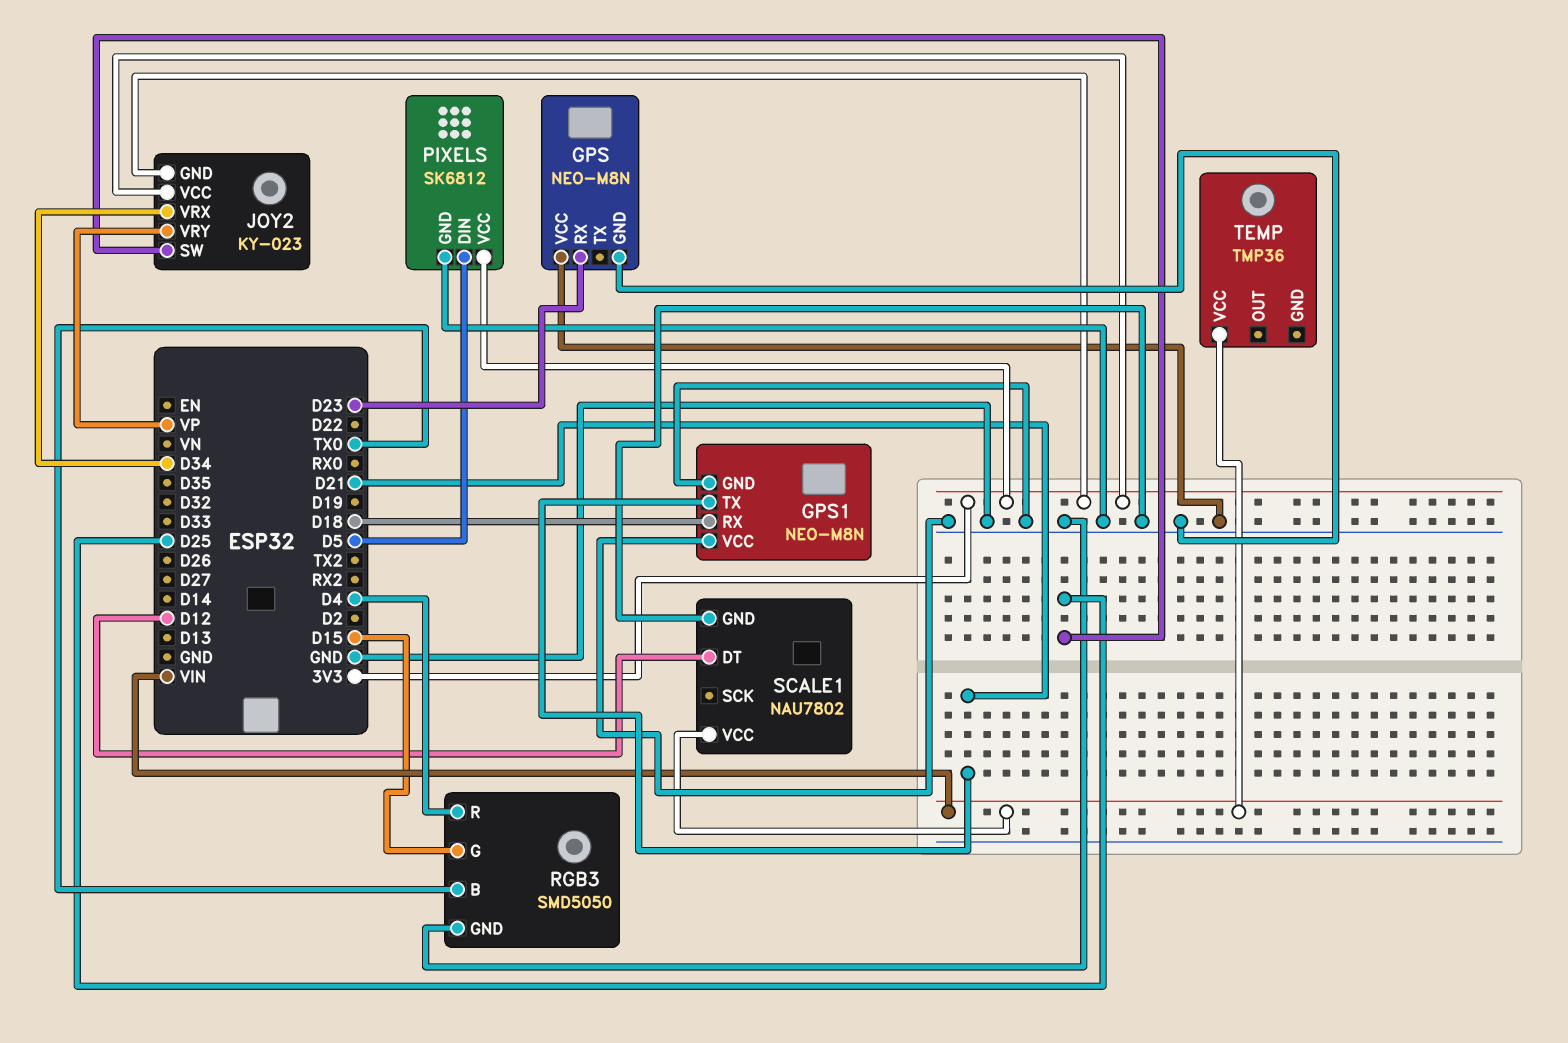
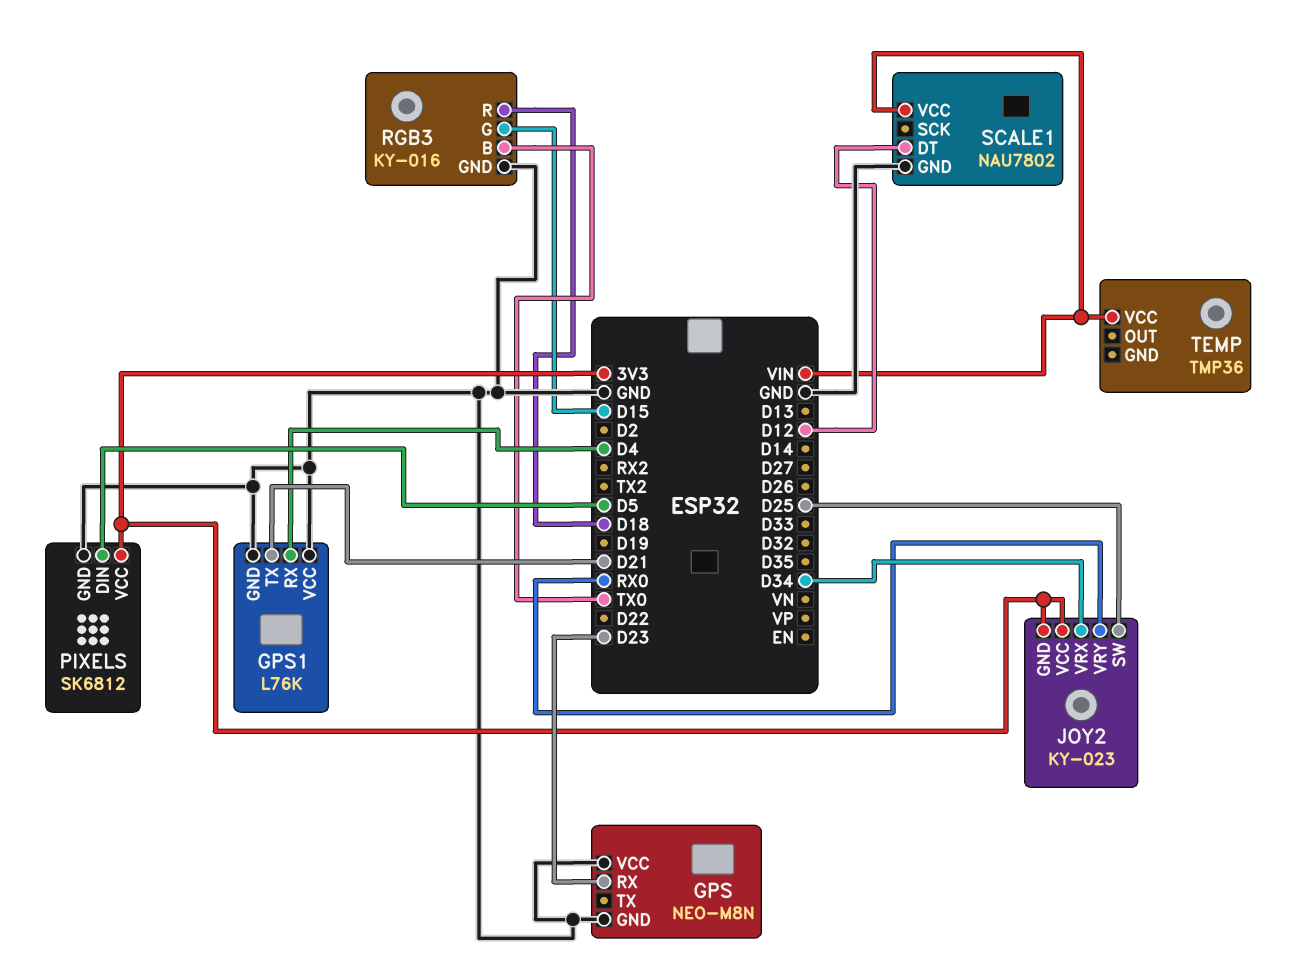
GPS1: NEO-M8N -> L76K
GPS1 pin RX: D18 -> D4
JOY2 pin VRY: VP -> RX0
RGB3: SMD5050 -> KY-016
RGB3 pin R: D4 -> D18

